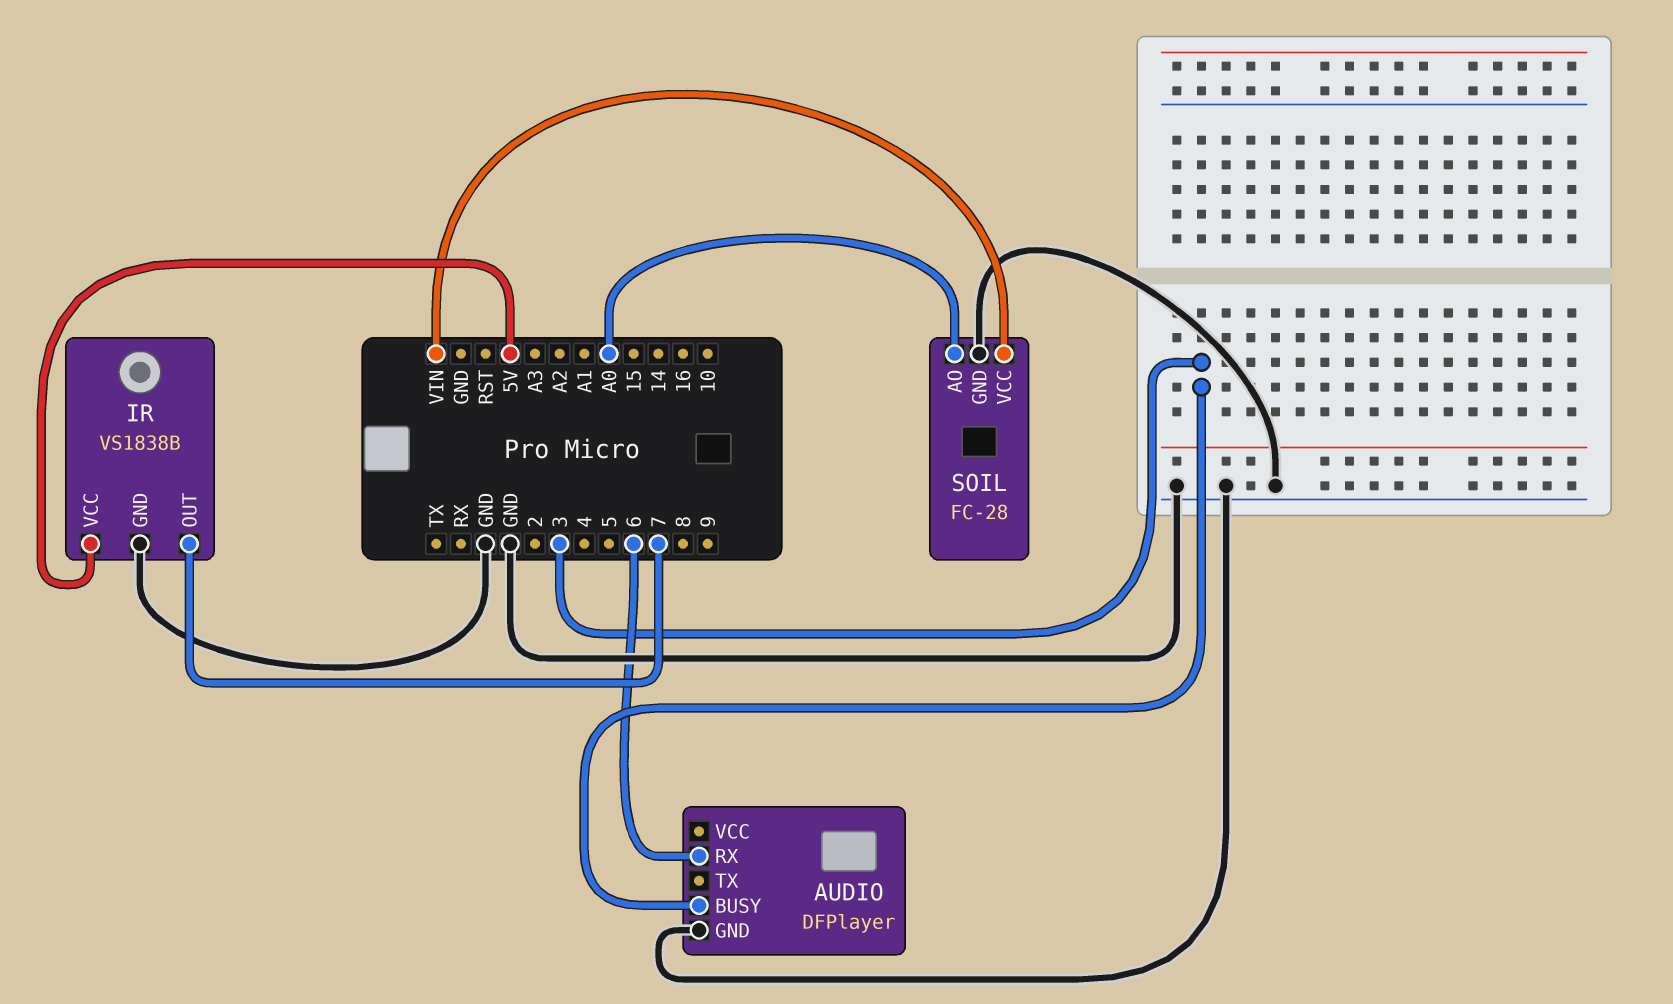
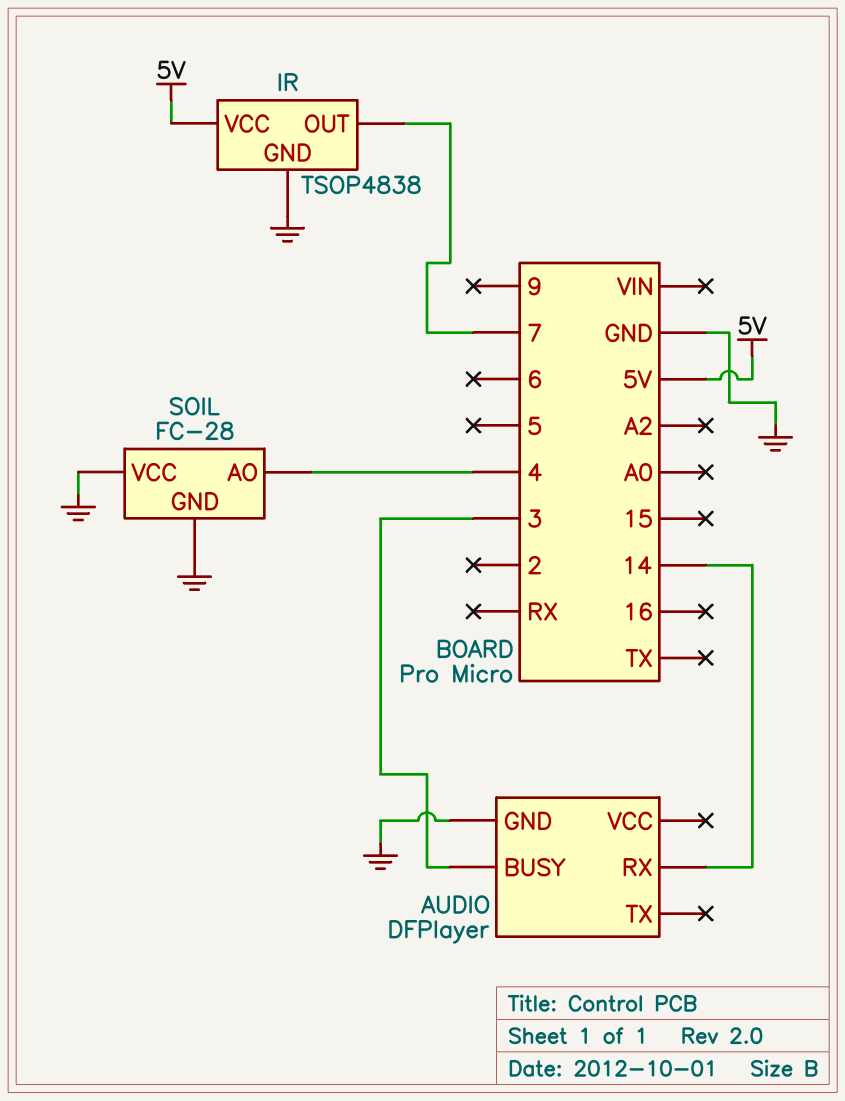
AUDIO pin RX: 6 -> 14
IR: VS1838B -> TSOP4838
SOIL pin AO: A0 -> 4
SOIL pin VCC: VIN -> GND

